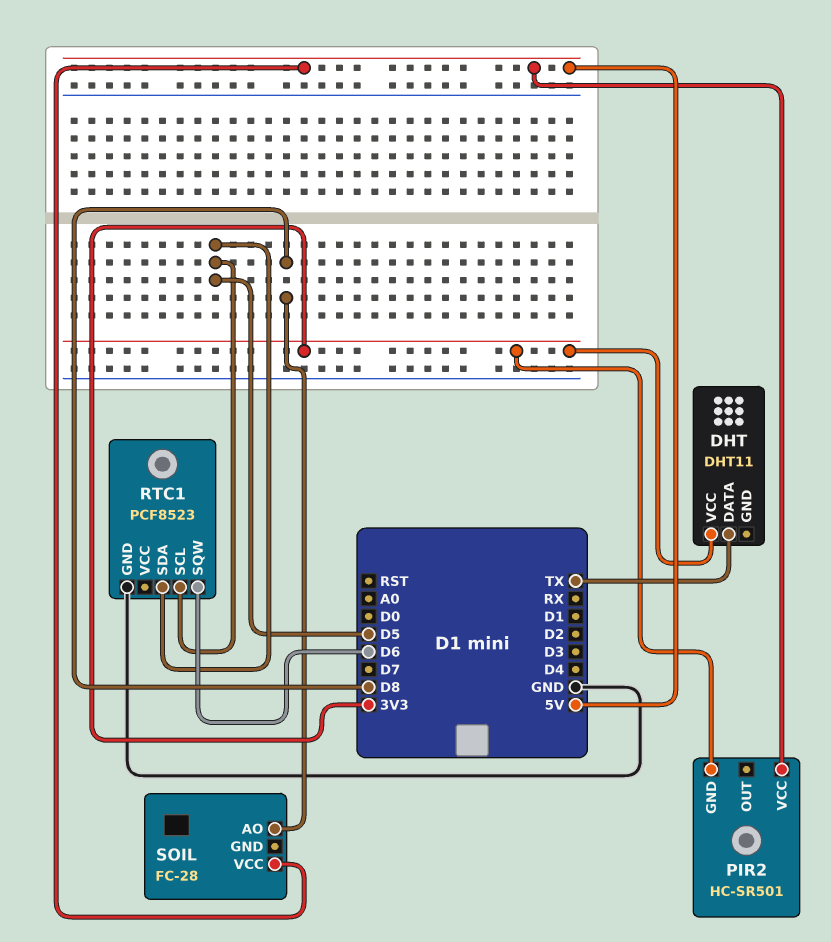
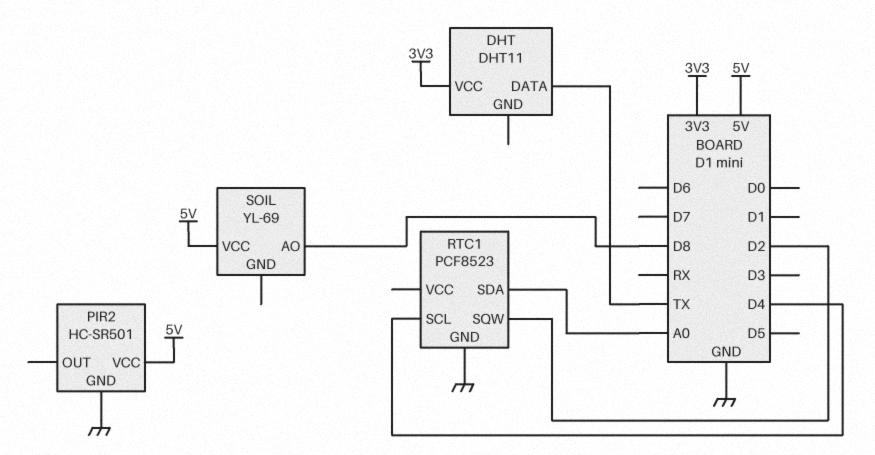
PIR2 pin GND: 3V3 -> GND
RTC1 pin SCL: D5 -> D4
RTC1 pin SDA: D5 -> A0
RTC1 pin SQW: D6 -> D2
SOIL: FC-28 -> YL-69

